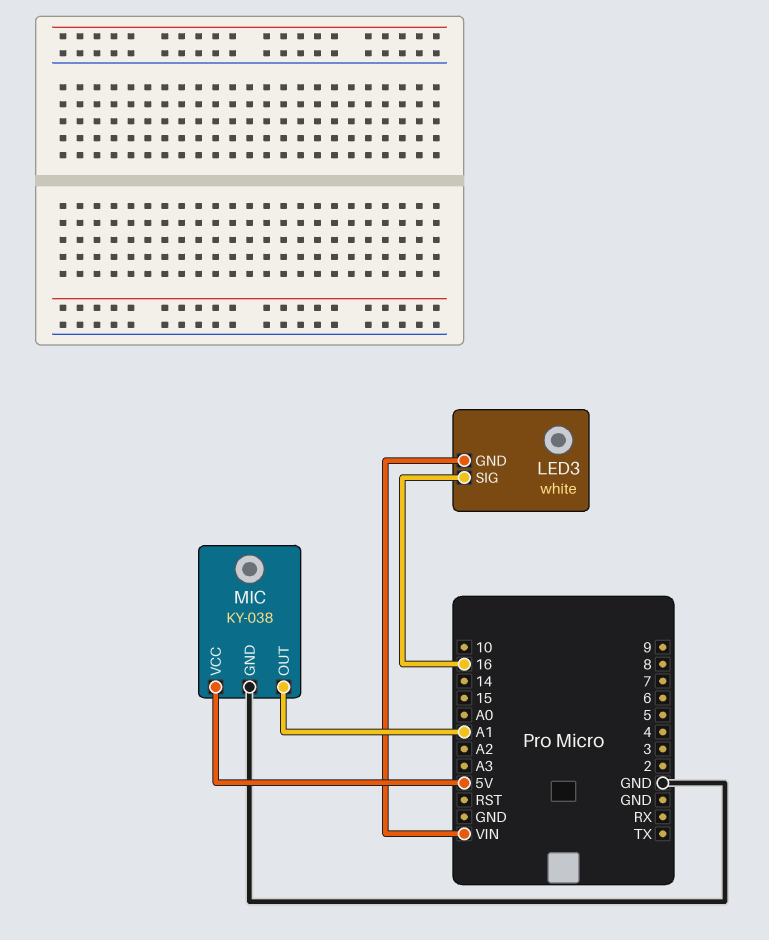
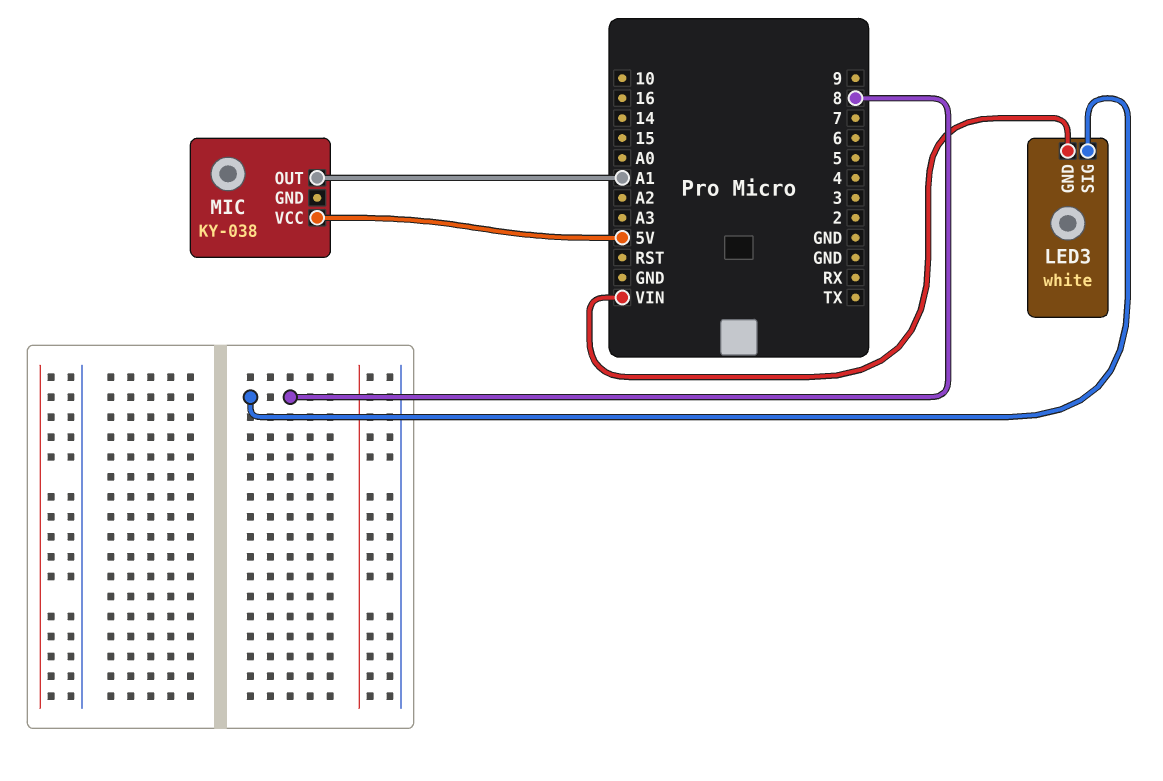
LED3 pin SIG: 16 -> 8
MIC pin GND: GND -> none

